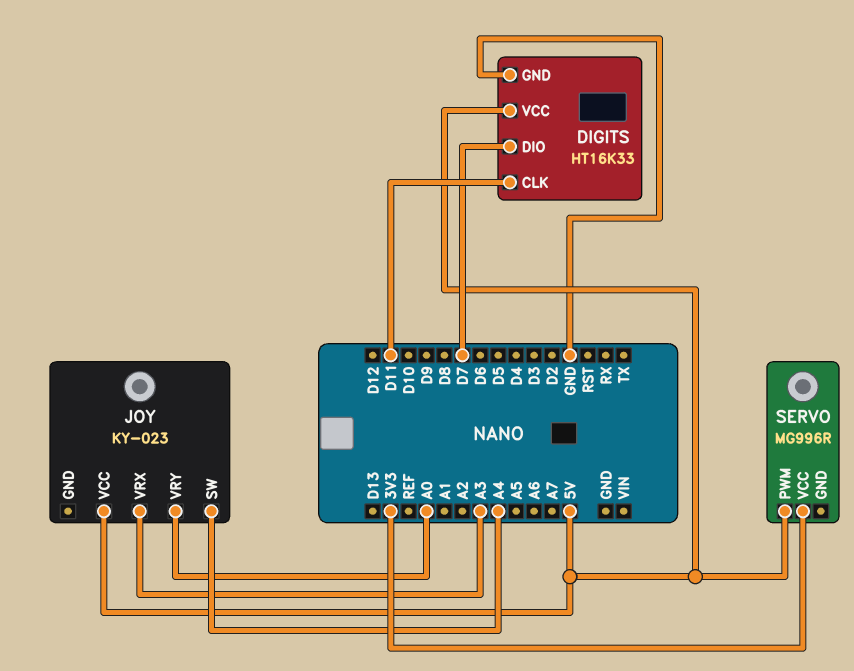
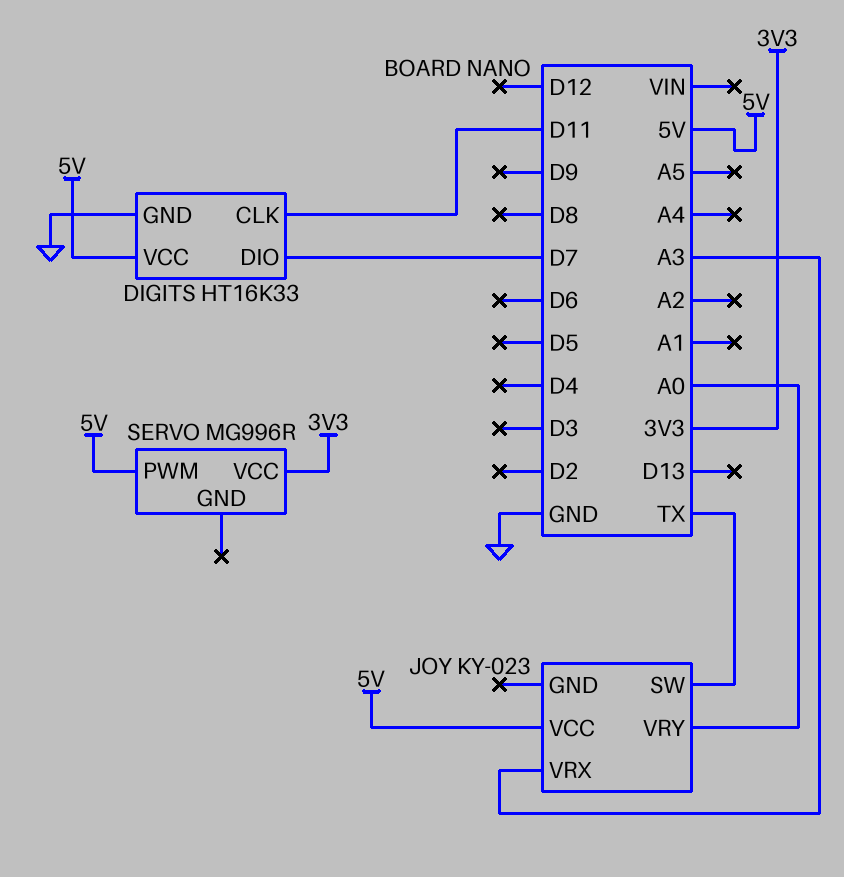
JOY pin SW: A4 -> TX

